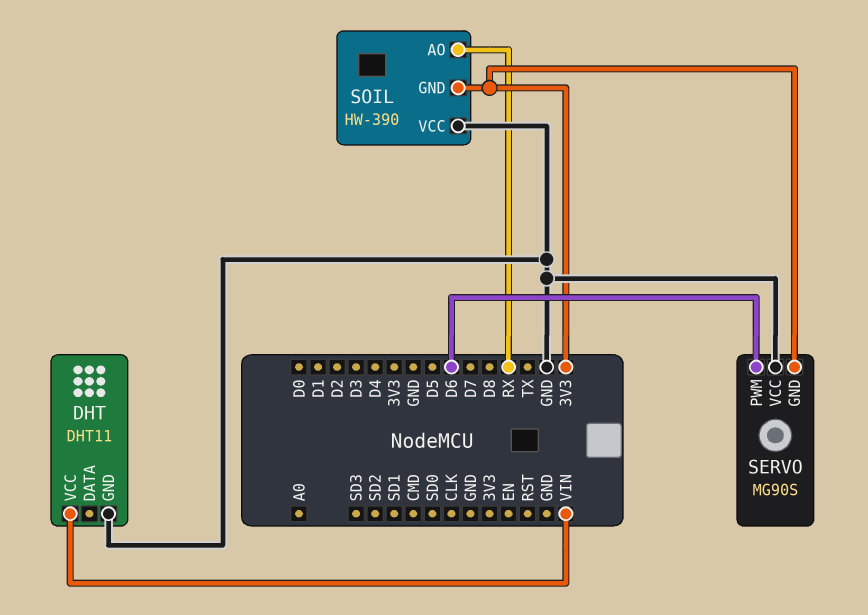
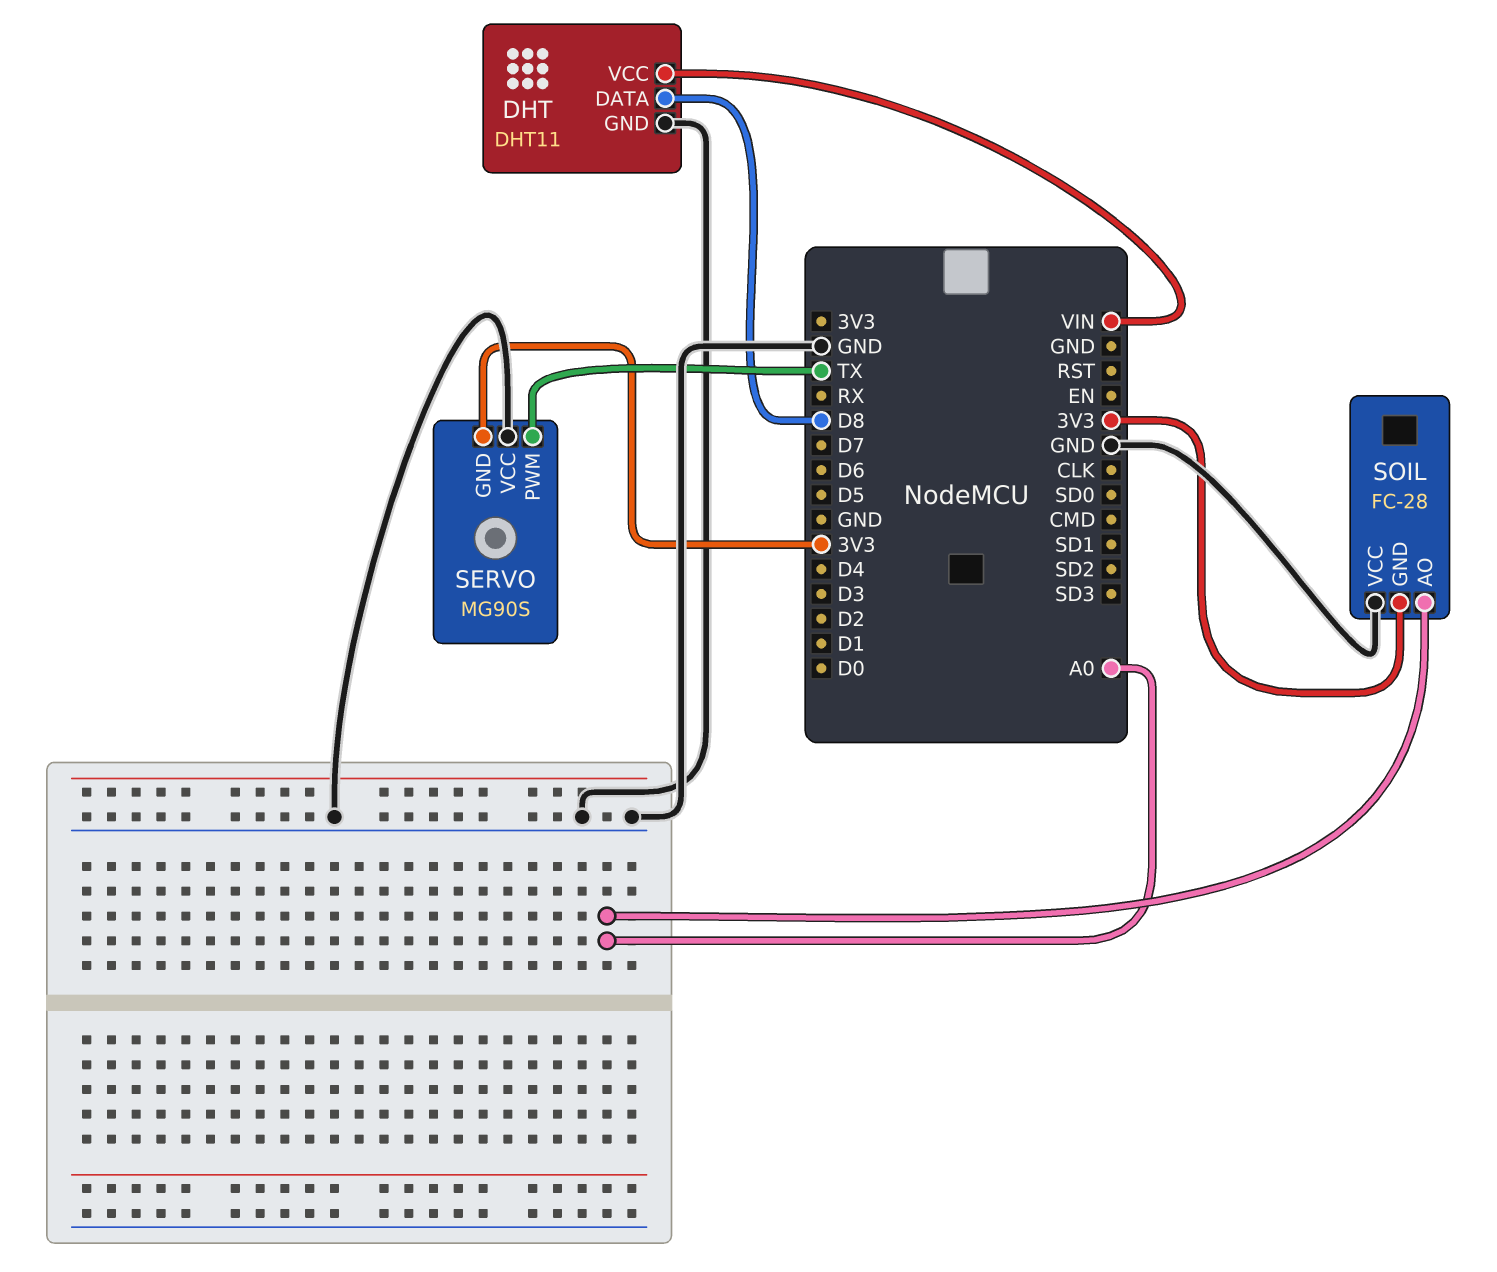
DHT pin DATA: none -> D8
SERVO pin PWM: D6 -> TX
SOIL: HW-390 -> FC-28
SOIL pin AO: RX -> A0

